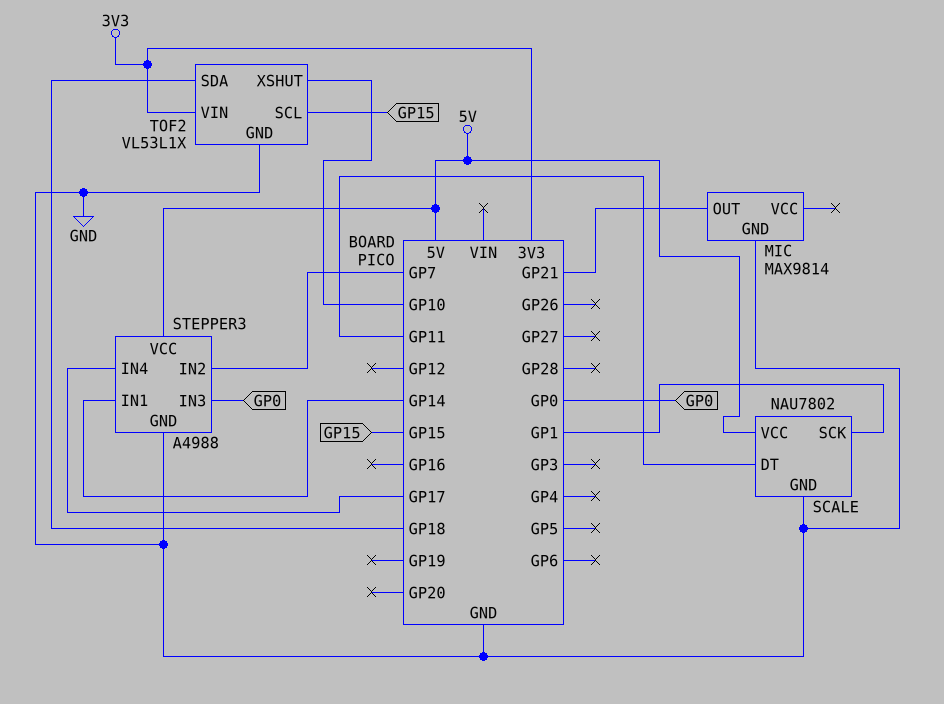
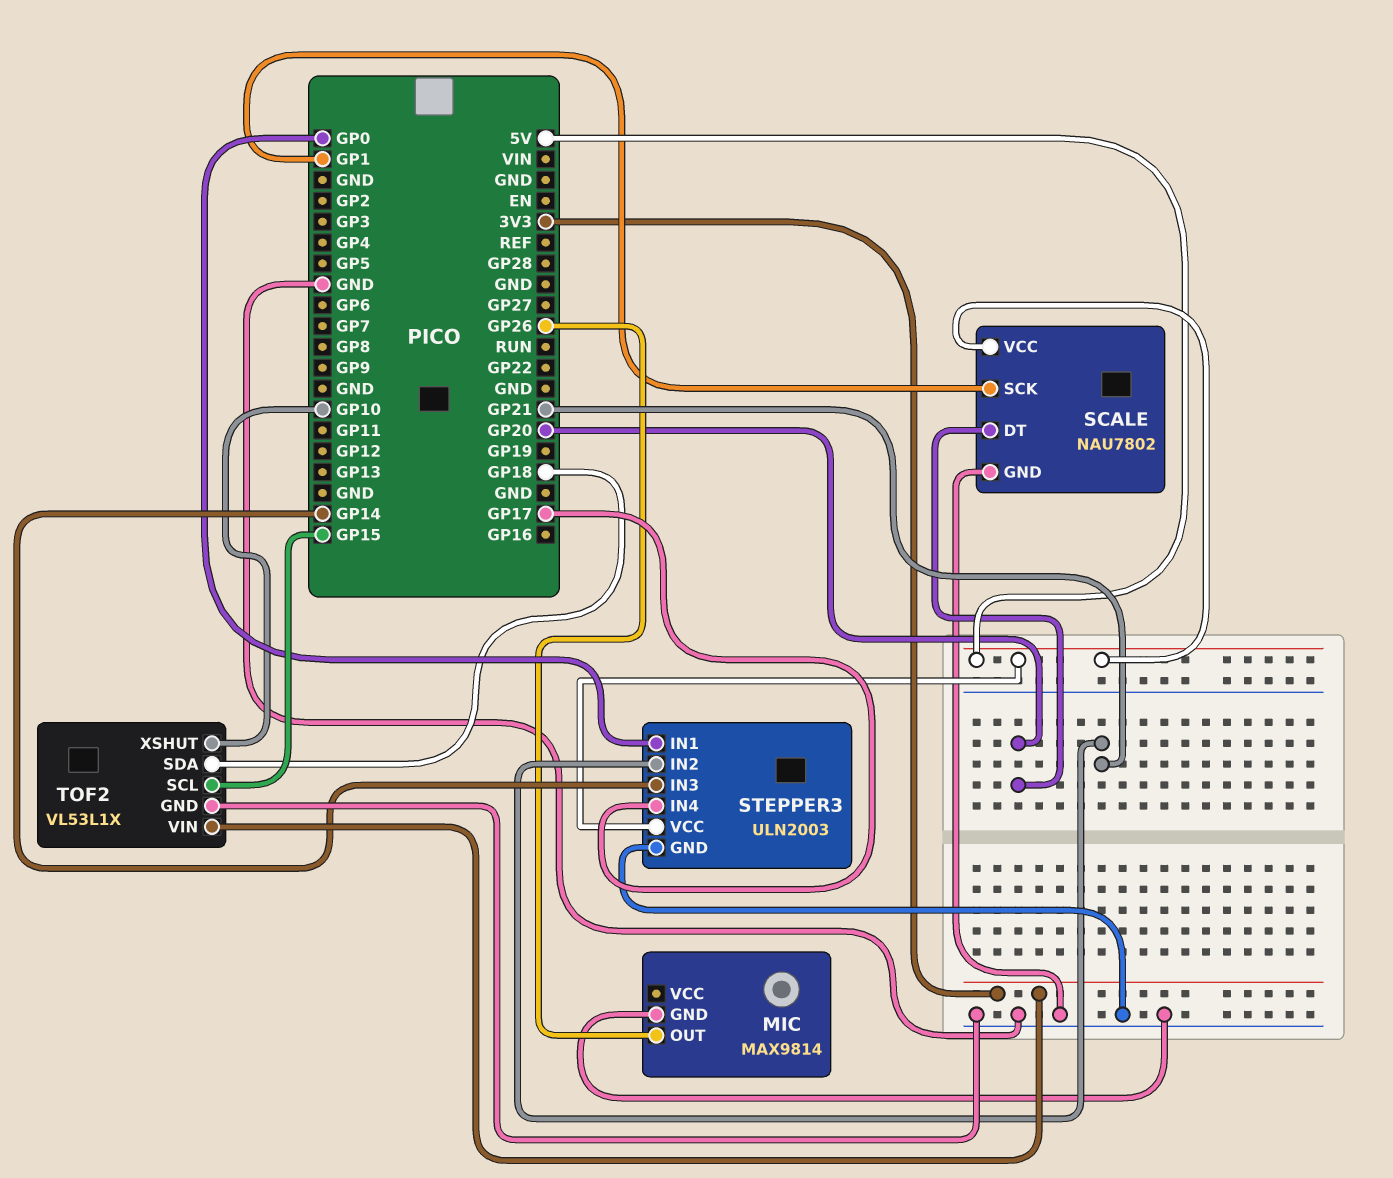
MIC pin OUT: GP21 -> GP26
SCALE pin DT: GP11 -> GP20
STEPPER3: A4988 -> ULN2003
STEPPER3 pin IN1: GP14 -> GP0
STEPPER3 pin IN2: GP7 -> GP21
STEPPER3 pin IN3: GP0 -> GP14

